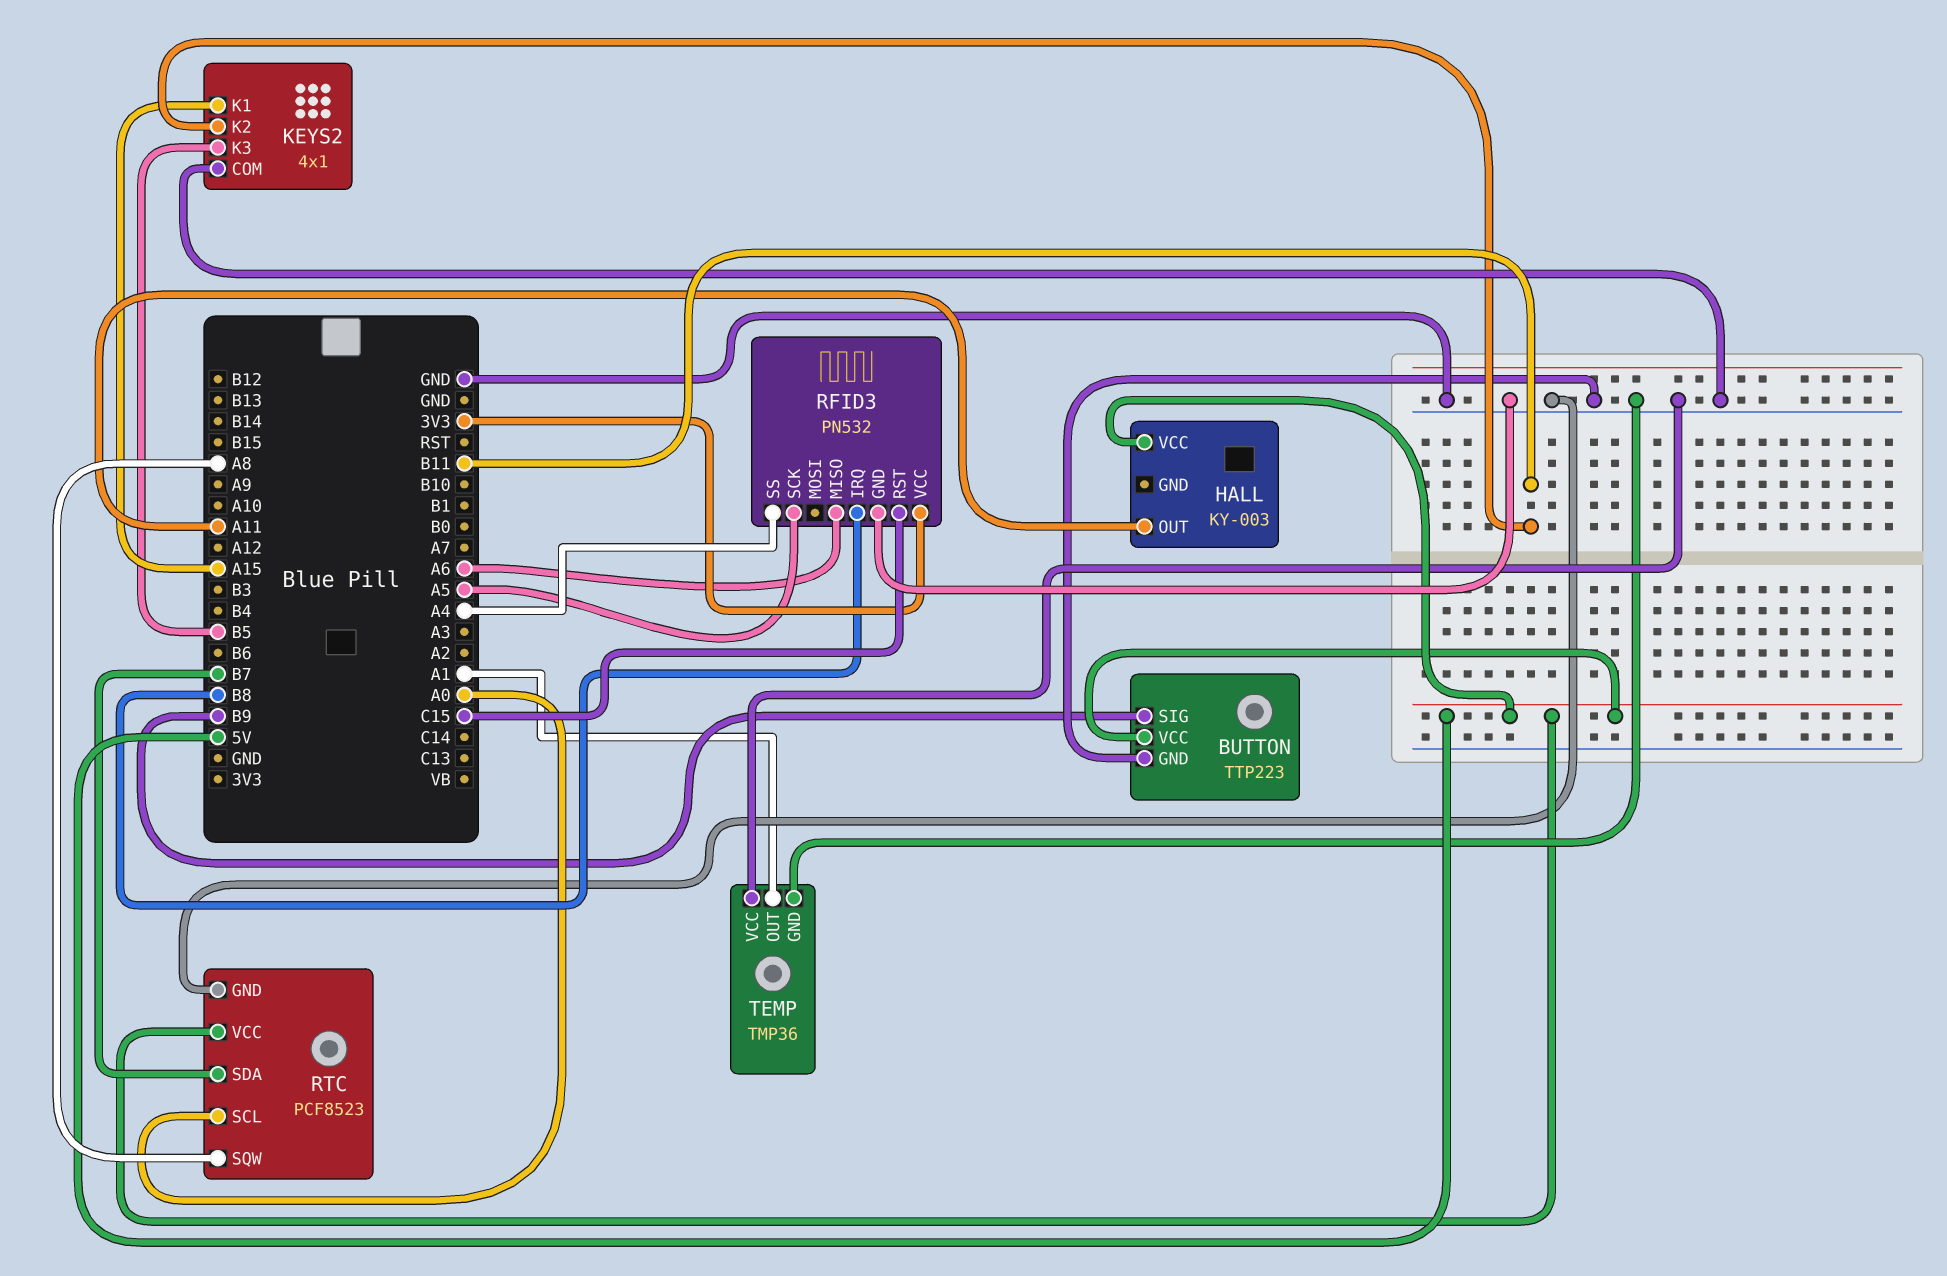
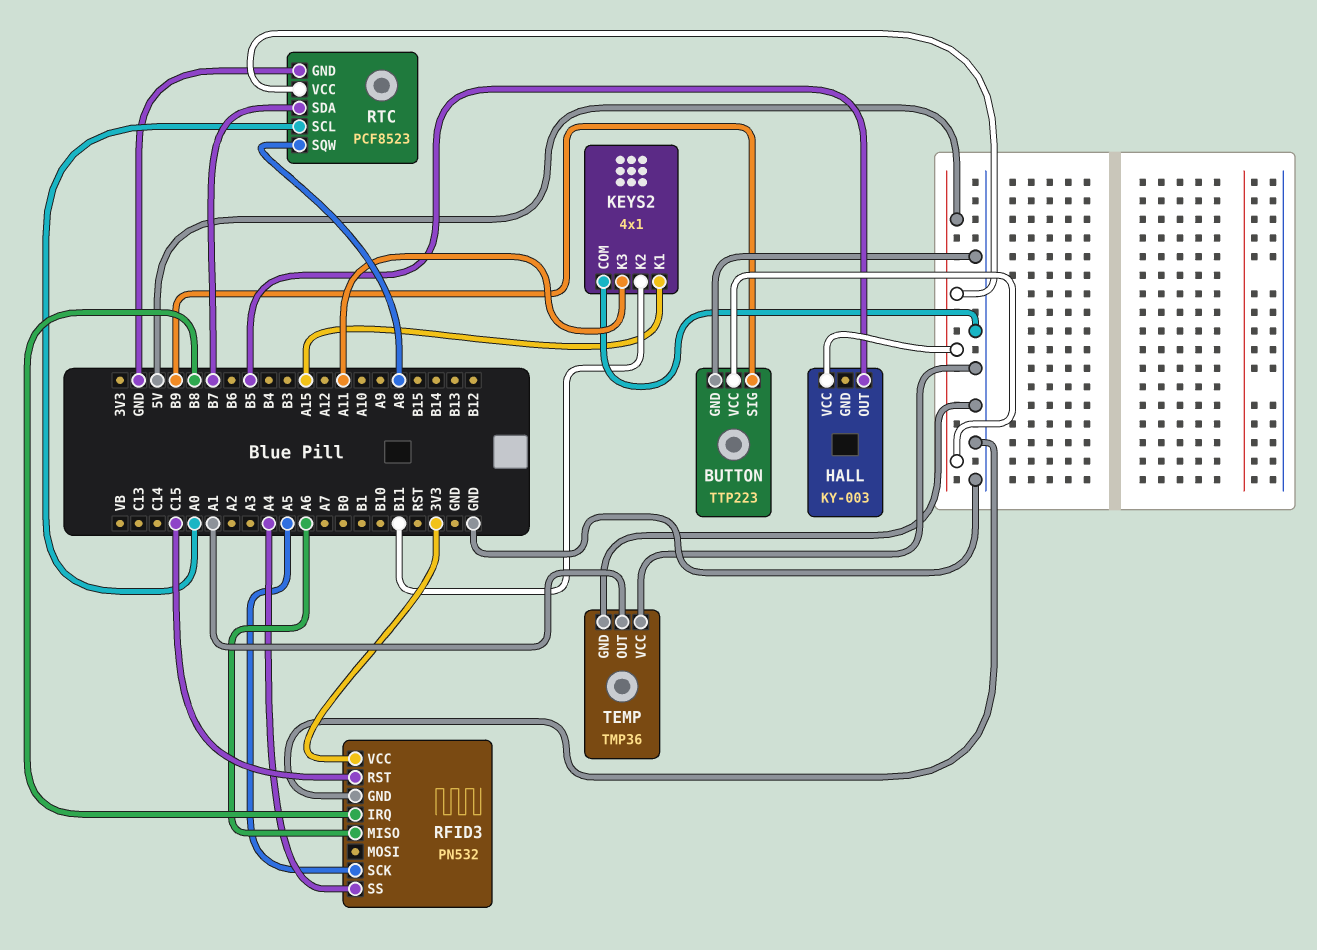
HALL pin OUT: A11 -> B5
KEYS2 pin K3: B5 -> A11

